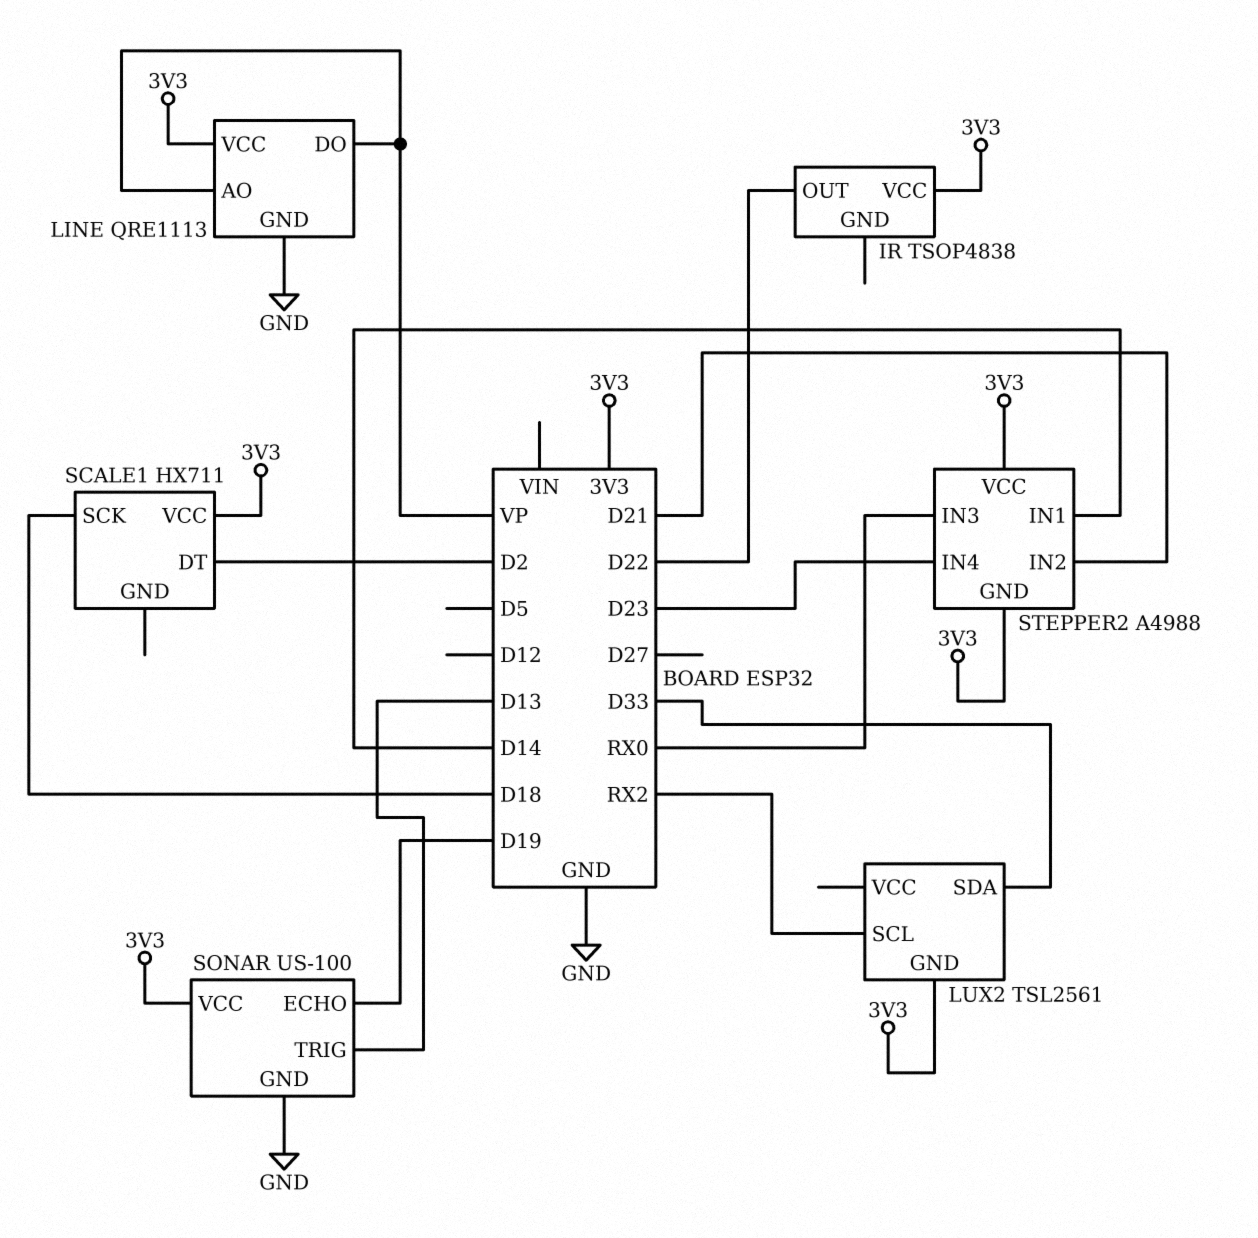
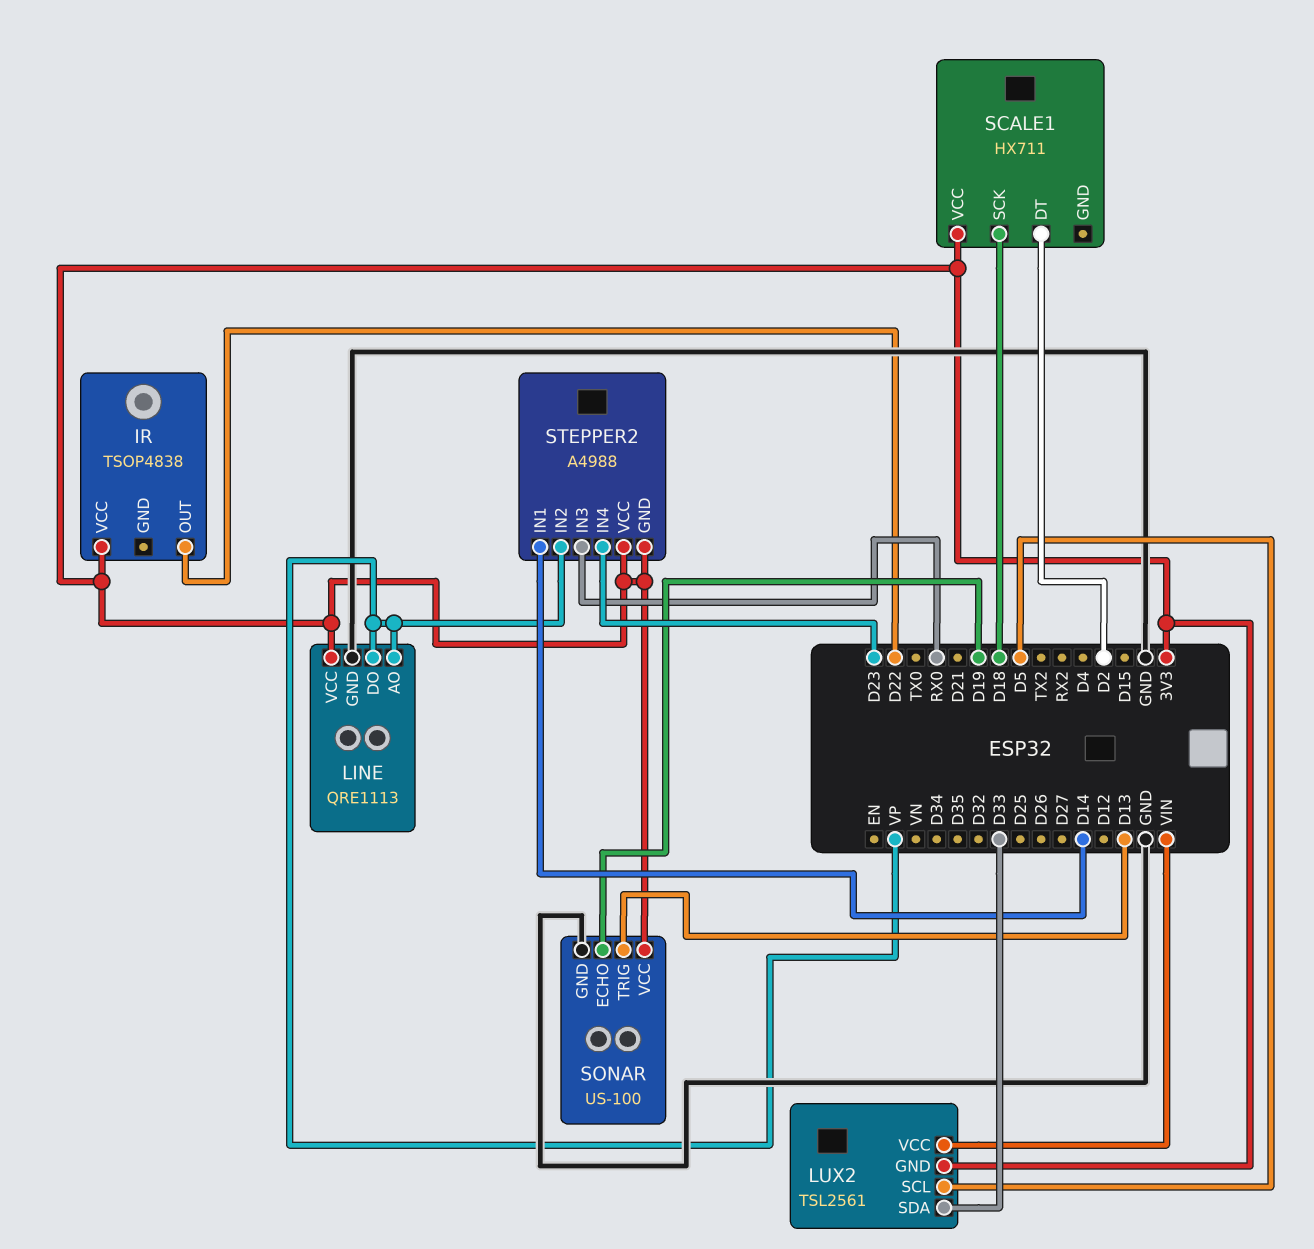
LUX2 pin SCL: RX2 -> D5
LUX2 pin VCC: none -> VIN
STEPPER2 pin IN2: D21 -> VP

